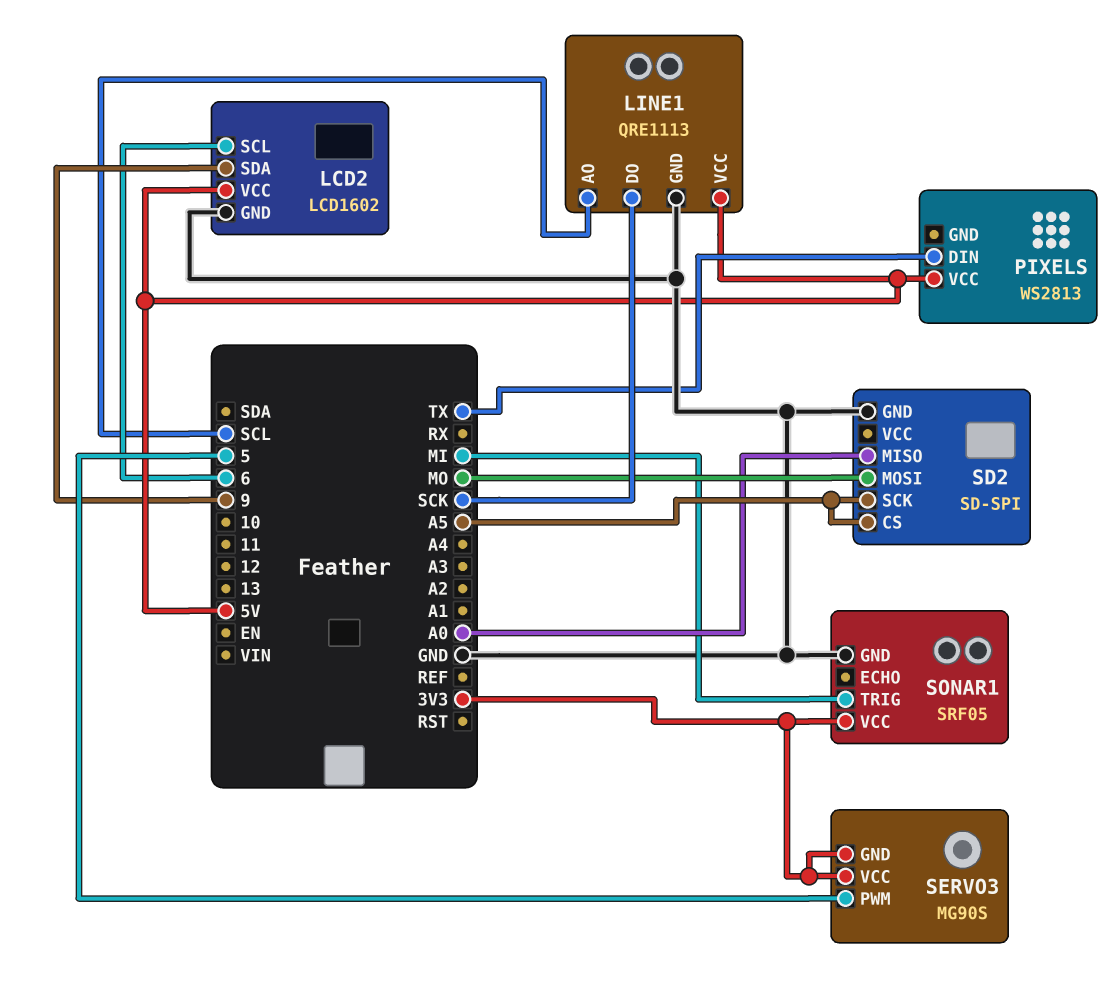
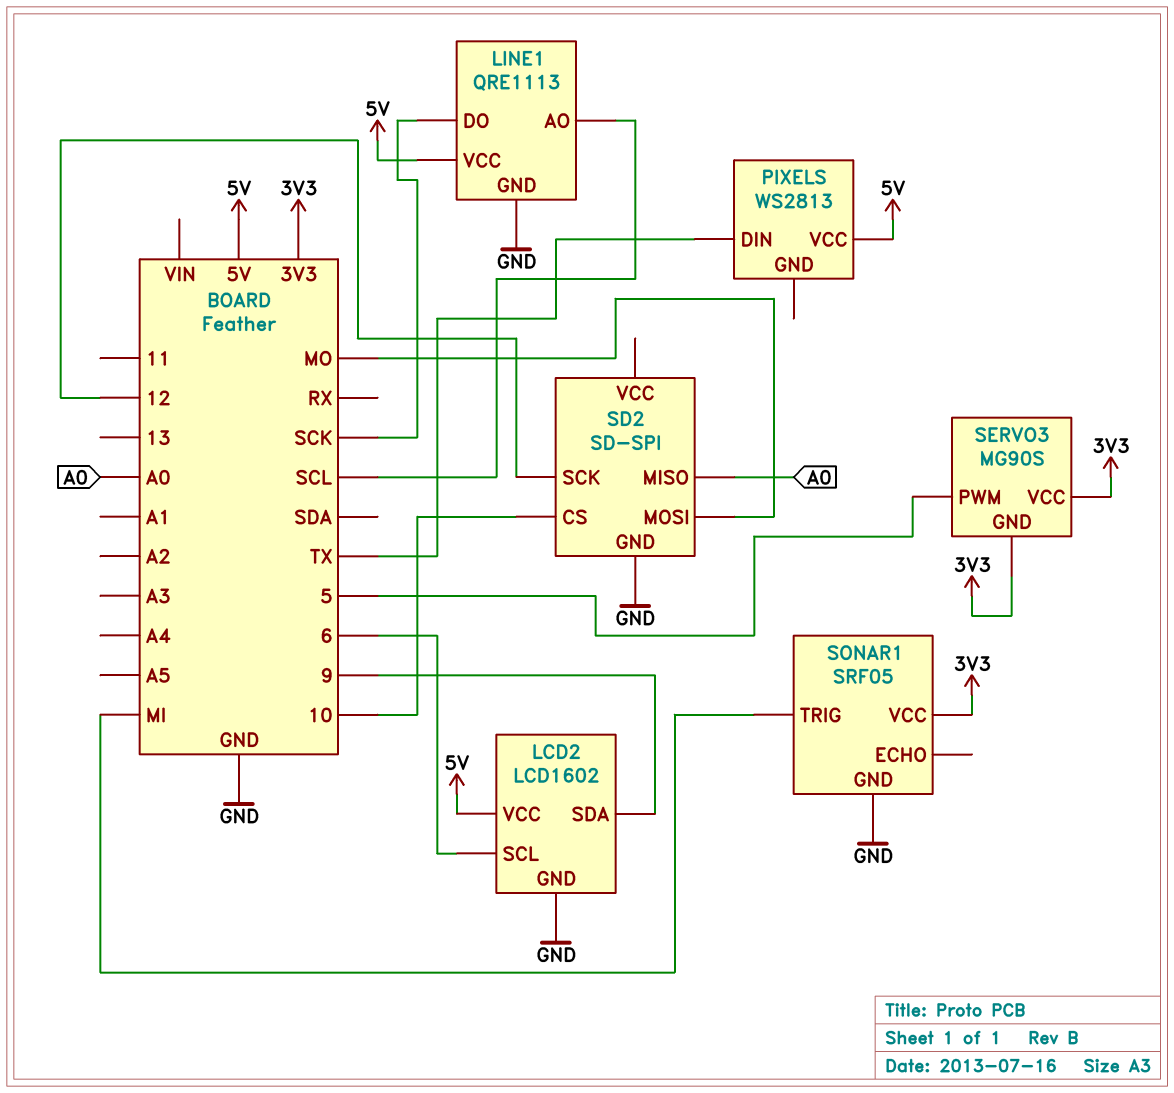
SD2 pin CS: A5 -> 10
SD2 pin SCK: A5 -> 12

